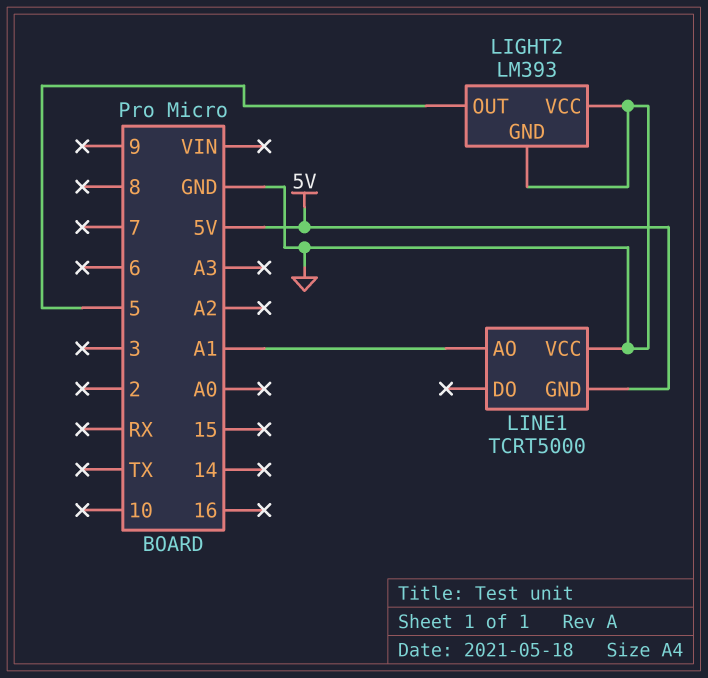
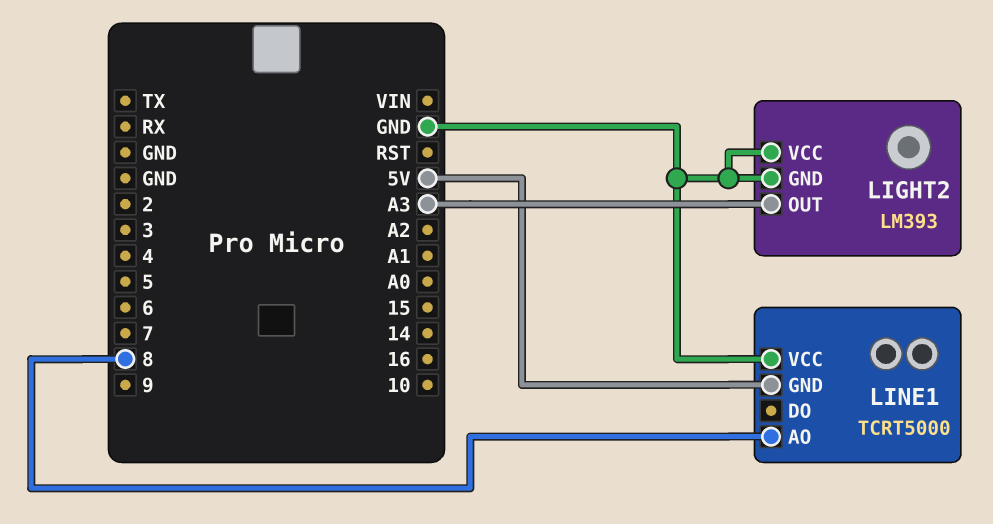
LIGHT2 pin OUT: 5 -> A3
LINE1 pin AO: A1 -> 8

